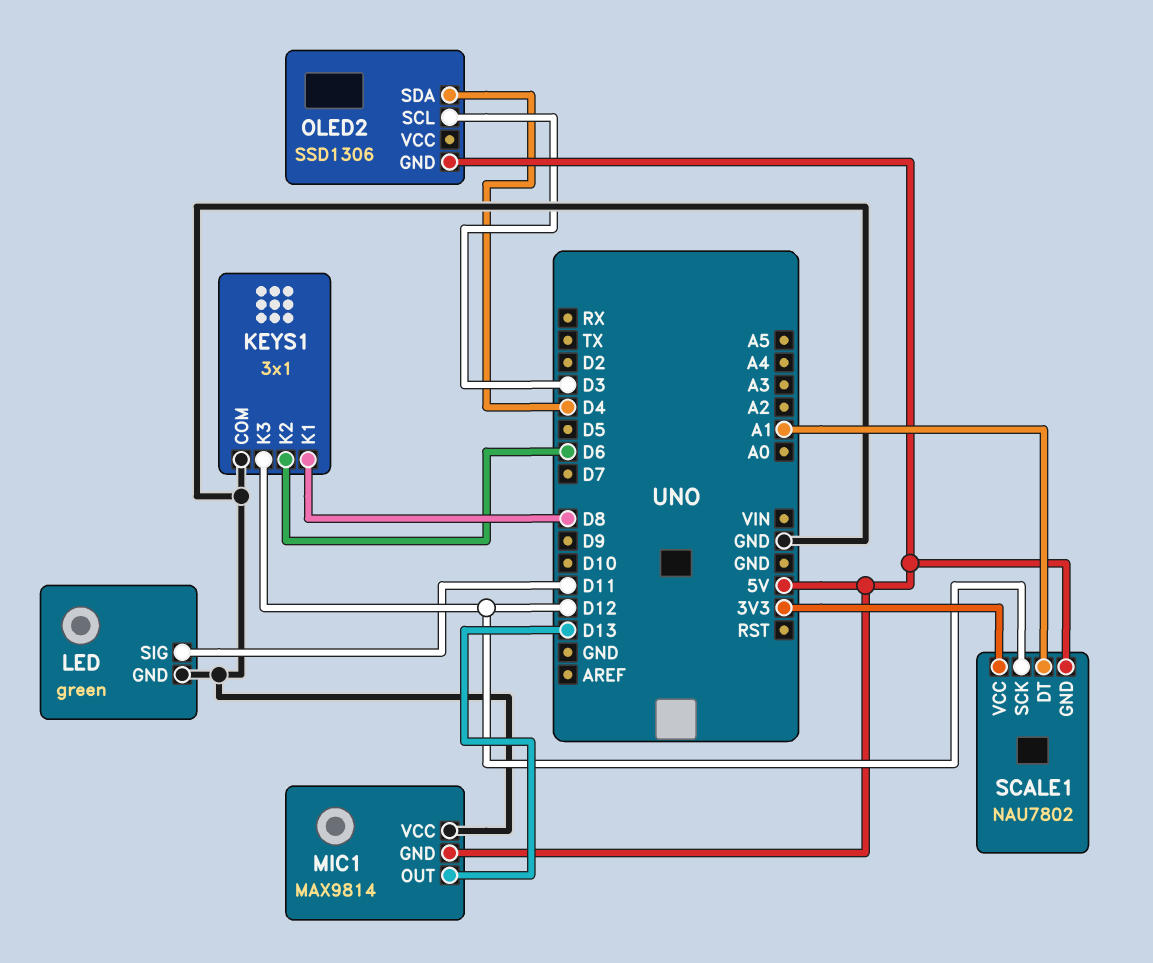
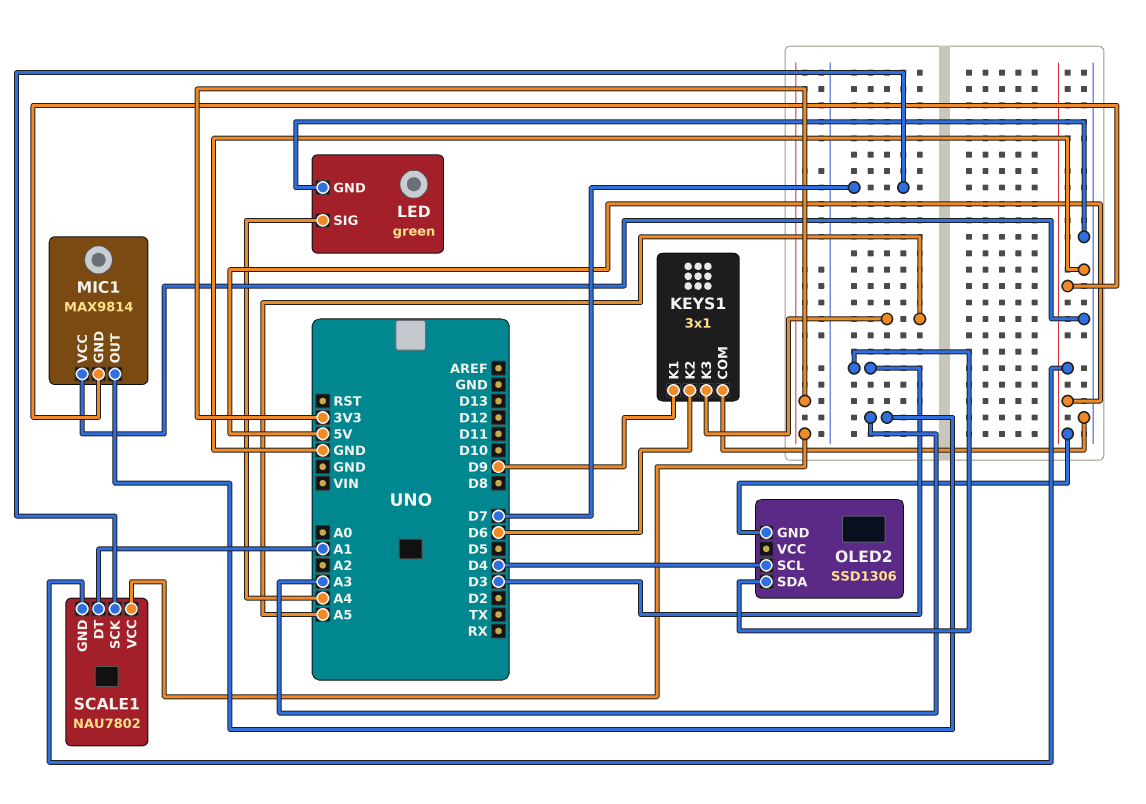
KEYS1 pin K1: D8 -> D9
KEYS1 pin K3: D12 -> A5
LED pin SIG: D11 -> A4
MIC1 pin OUT: D13 -> A3
OLED2 pin SCL: D3 -> D4
OLED2 pin SDA: D4 -> D3
SCALE1 pin SCK: D12 -> D7

